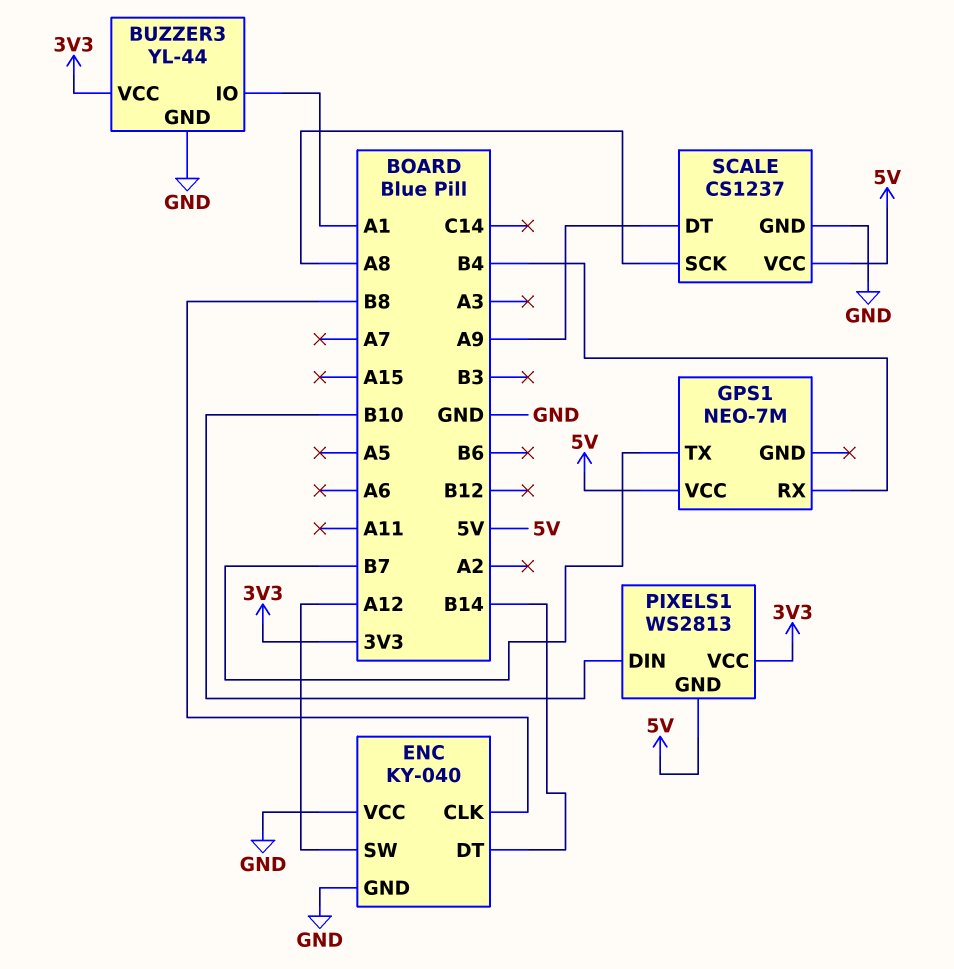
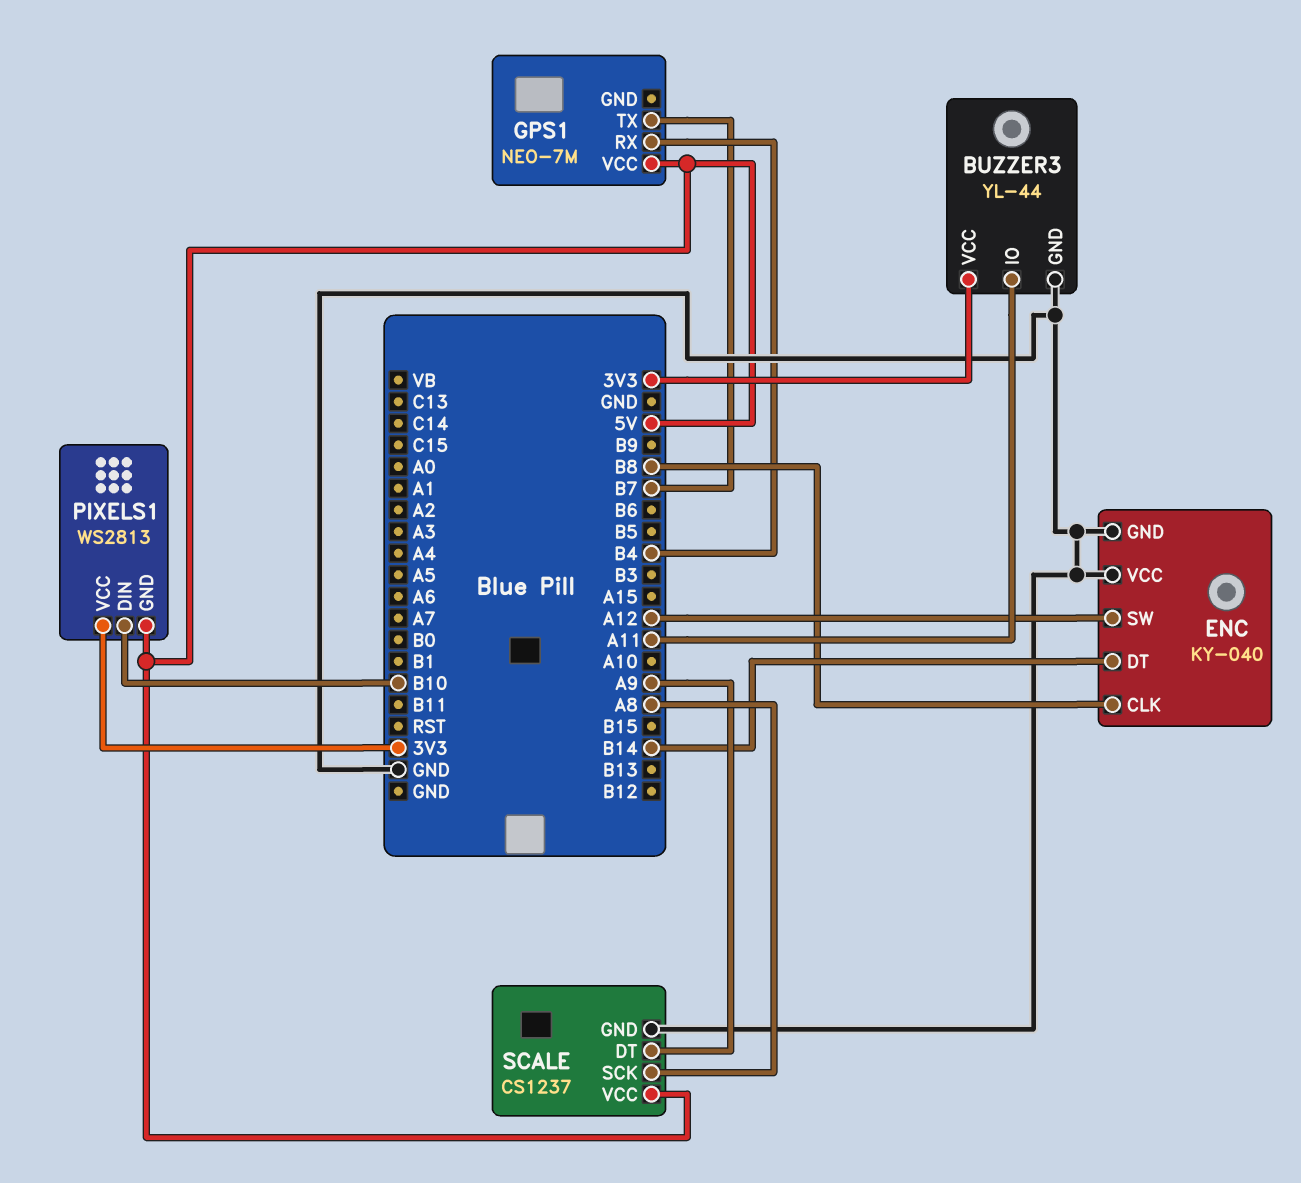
BUZZER3 pin IO: A1 -> A11

